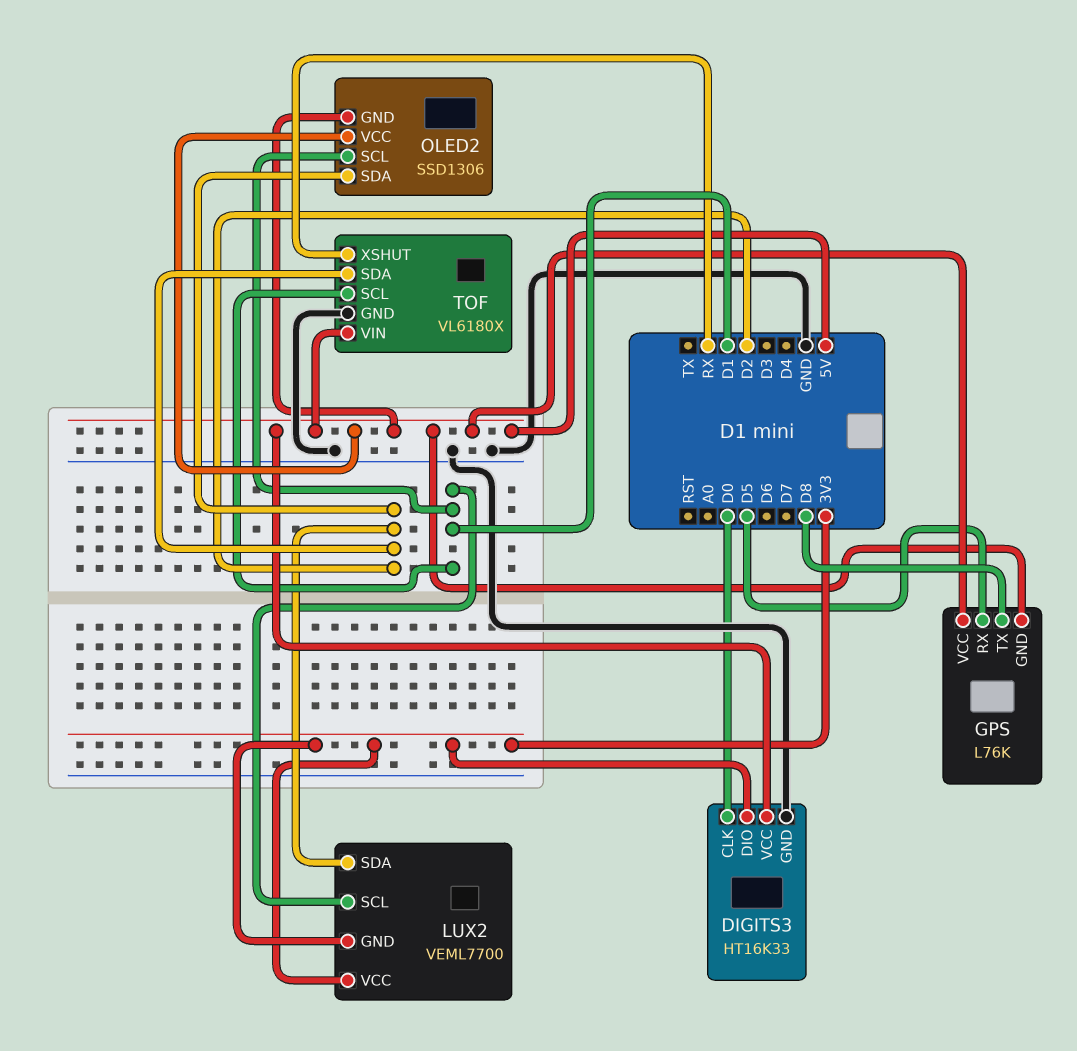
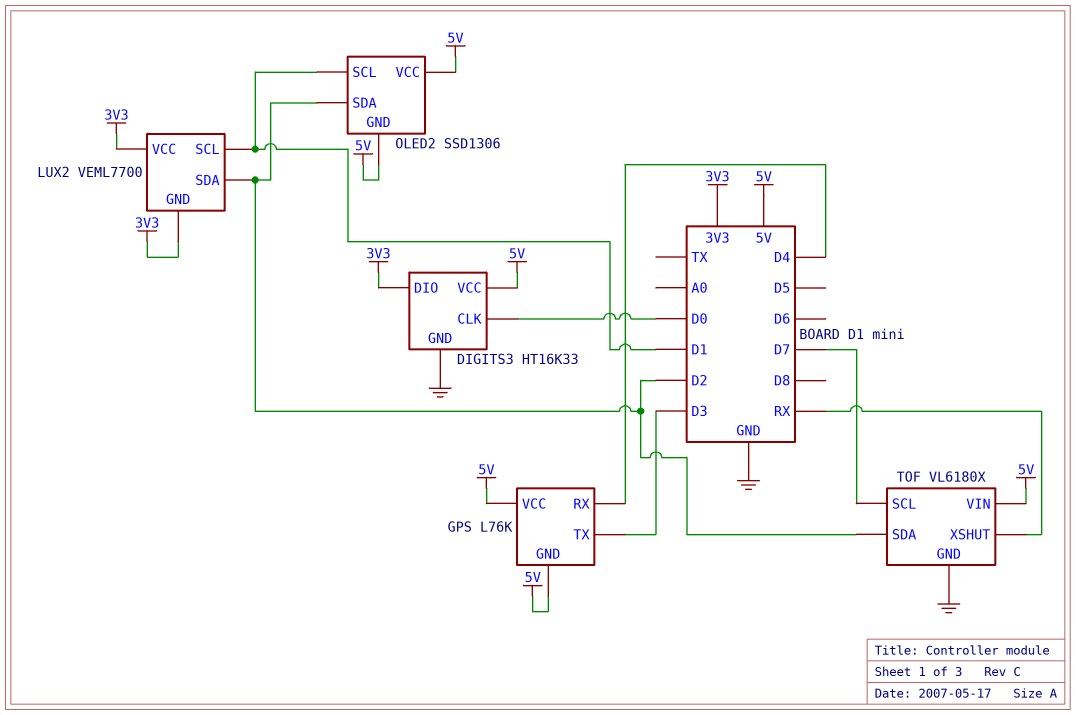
GPS pin RX: D5 -> D4
GPS pin TX: D8 -> D3
TOF pin SCL: D1 -> D7

